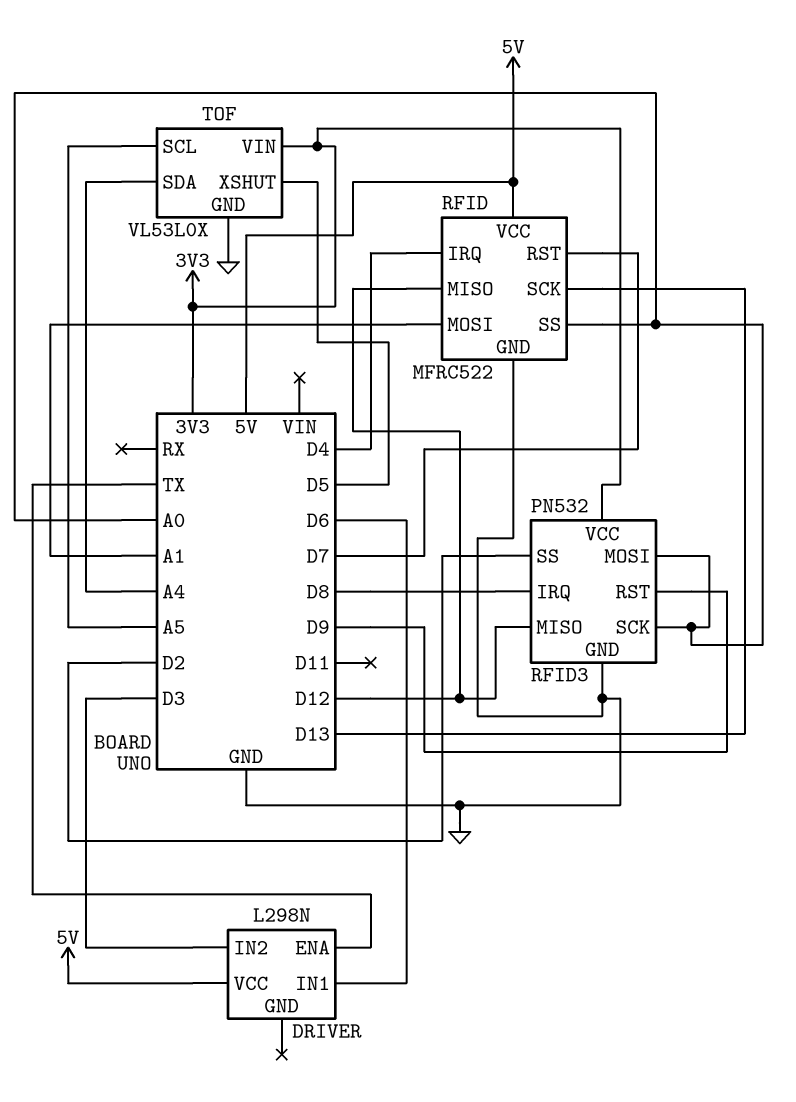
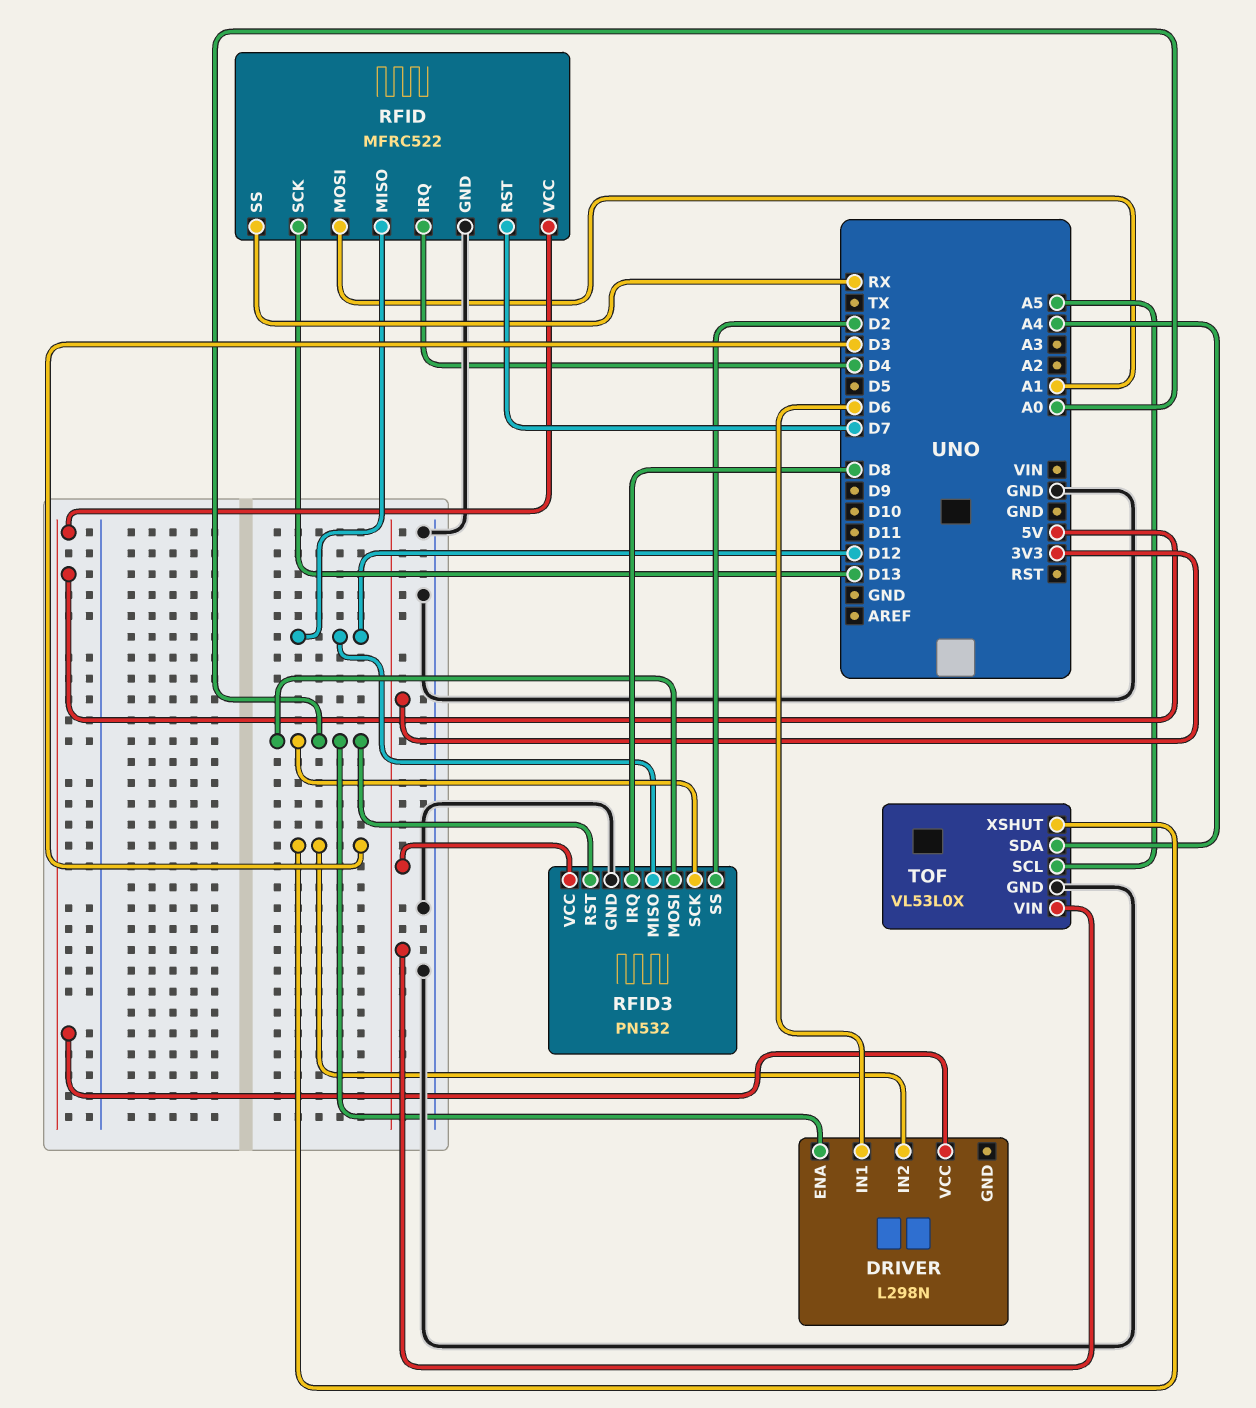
DRIVER pin ENA: TX -> A0
RFID pin SS: A0 -> RX
RFID3 pin RST: D9 -> A0
TOF pin XSHUT: D5 -> D3

